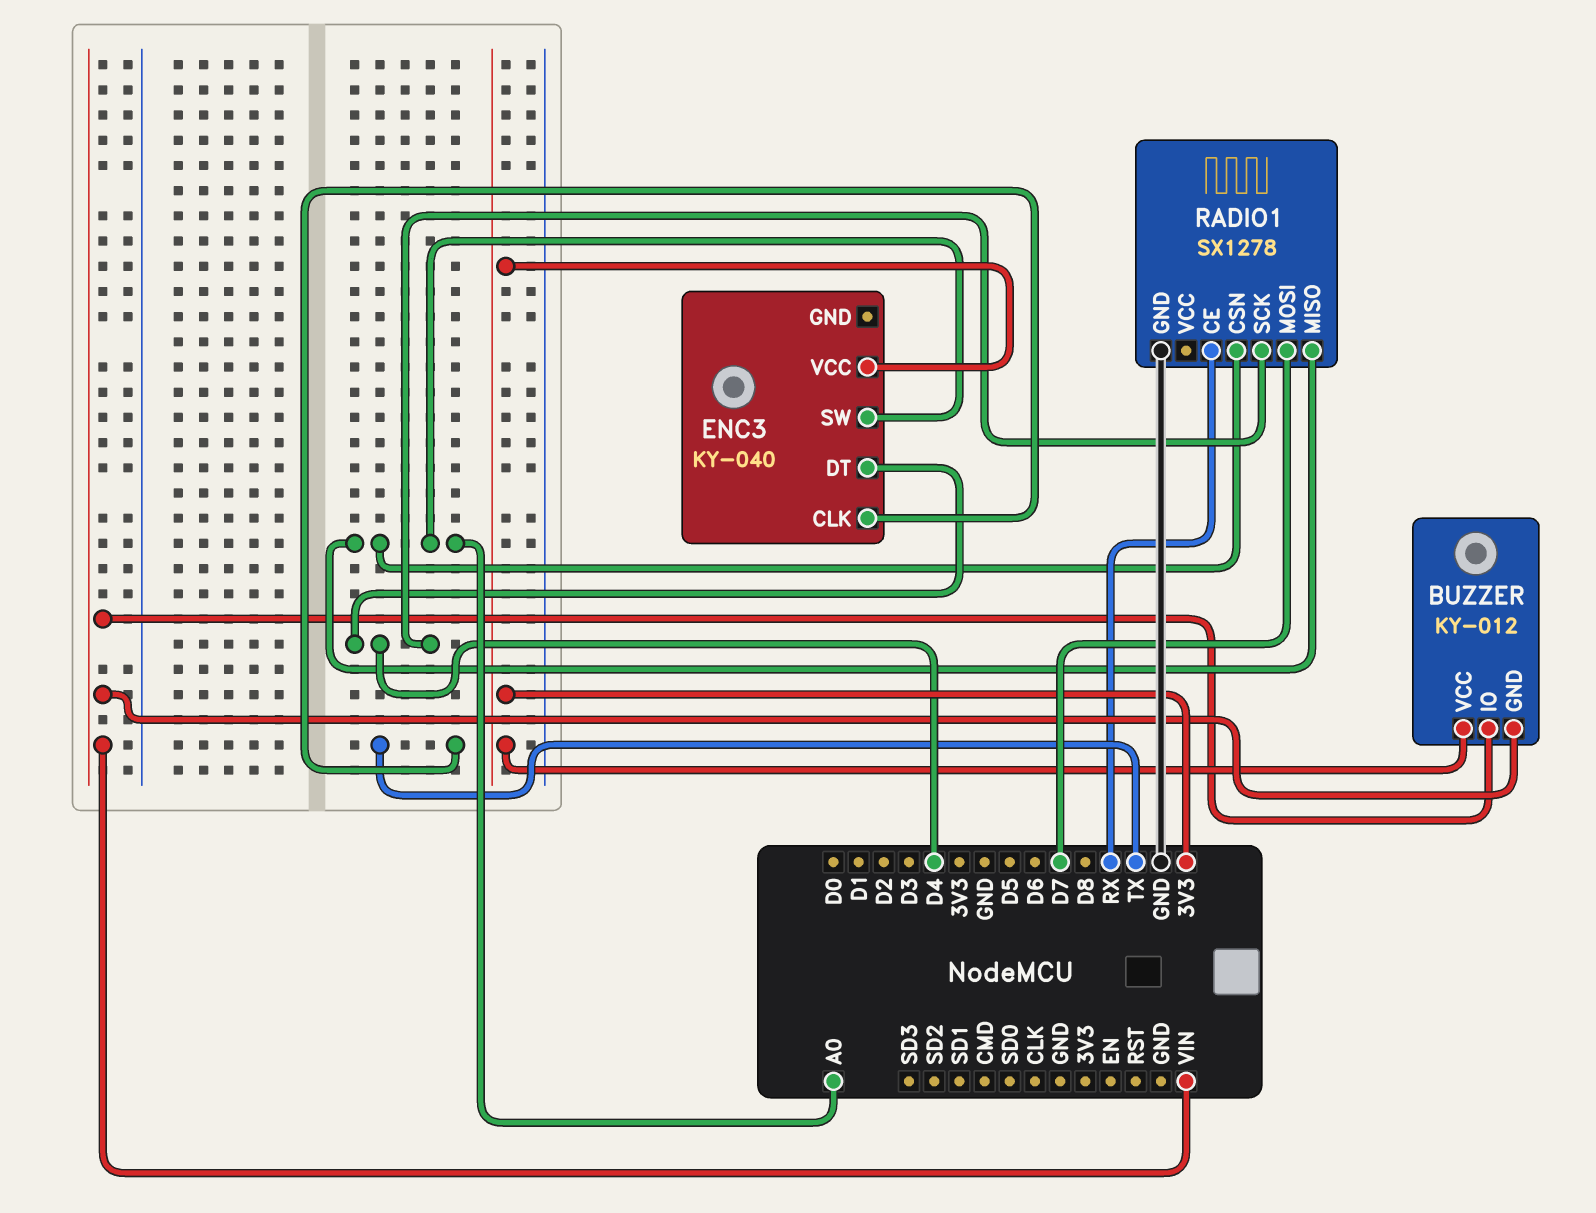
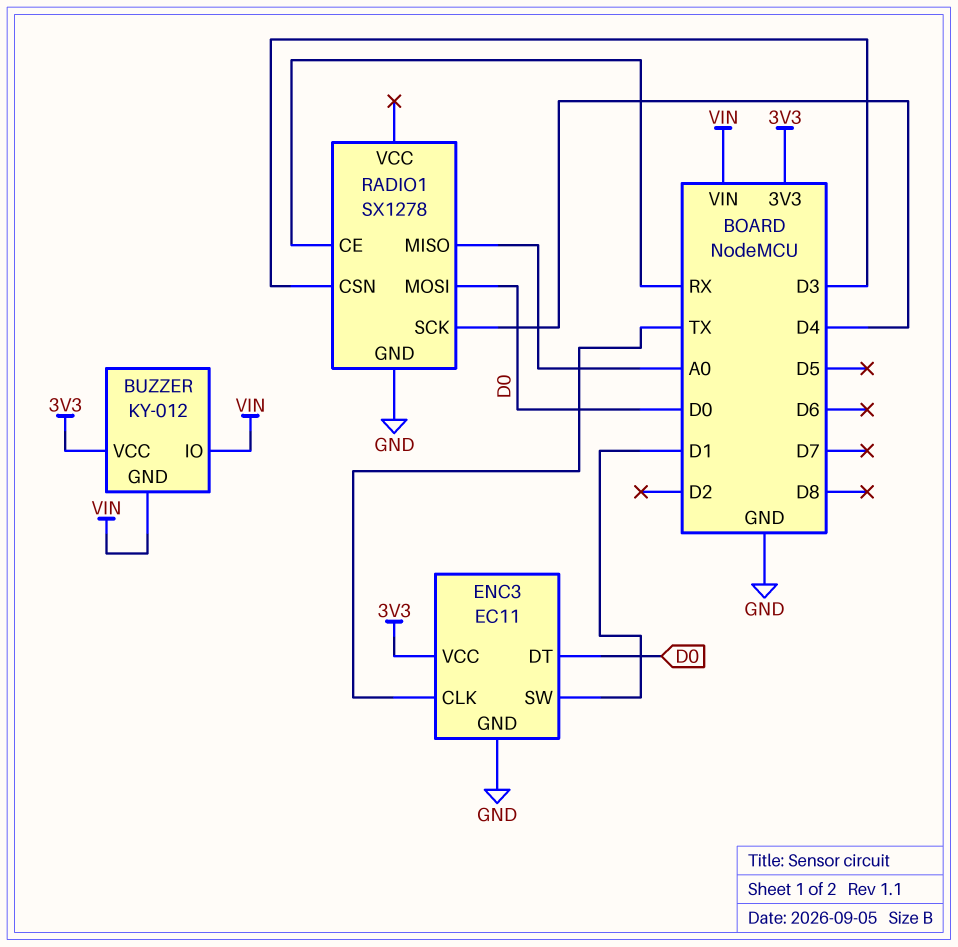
ENC3: KY-040 -> EC11
ENC3 pin DT: D4 -> D0
ENC3 pin GND: none -> GND
ENC3 pin SW: A0 -> D1
RADIO1 pin CSN: A0 -> D3
RADIO1 pin MOSI: D7 -> D0

